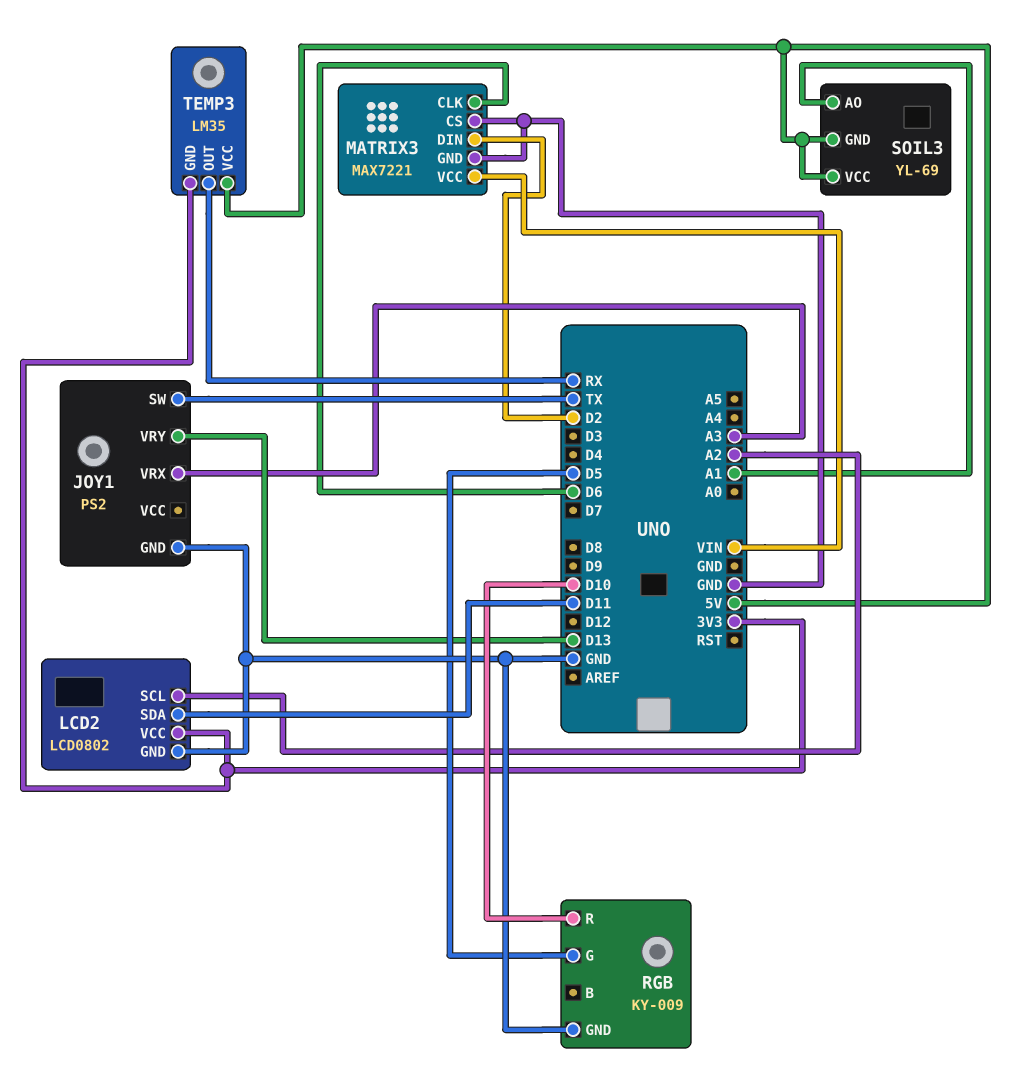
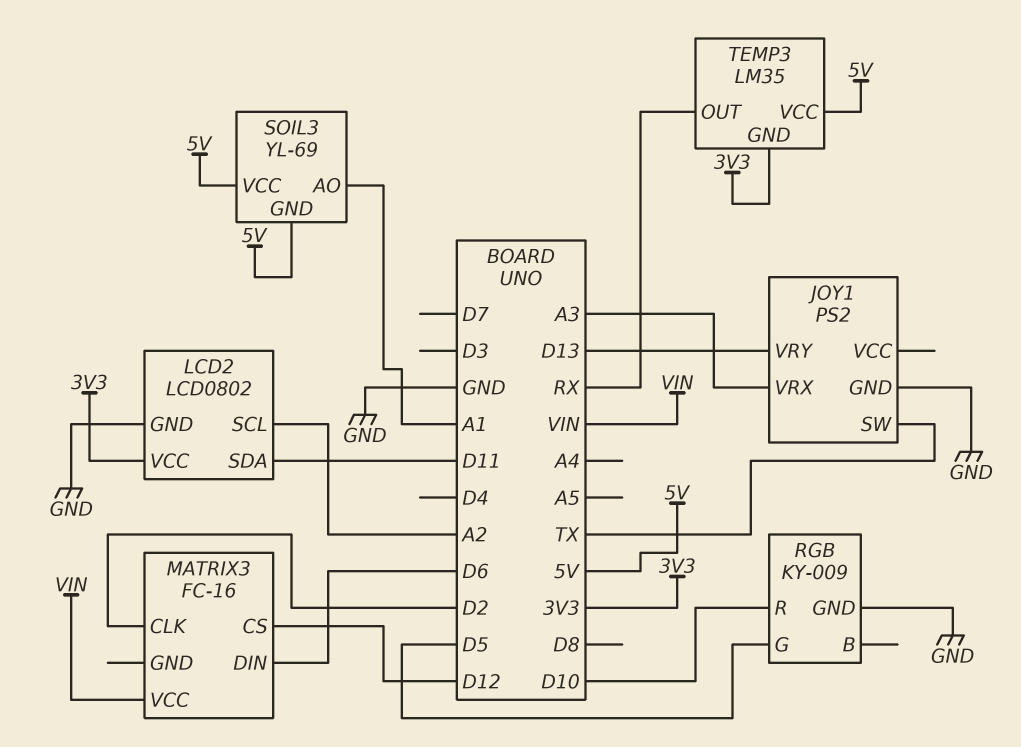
MATRIX3: MAX7221 -> FC-16
MATRIX3 pin CLK: D6 -> D2
MATRIX3 pin CS: GND -> D12
MATRIX3 pin DIN: D2 -> D6
MATRIX3 pin GND: GND -> none

